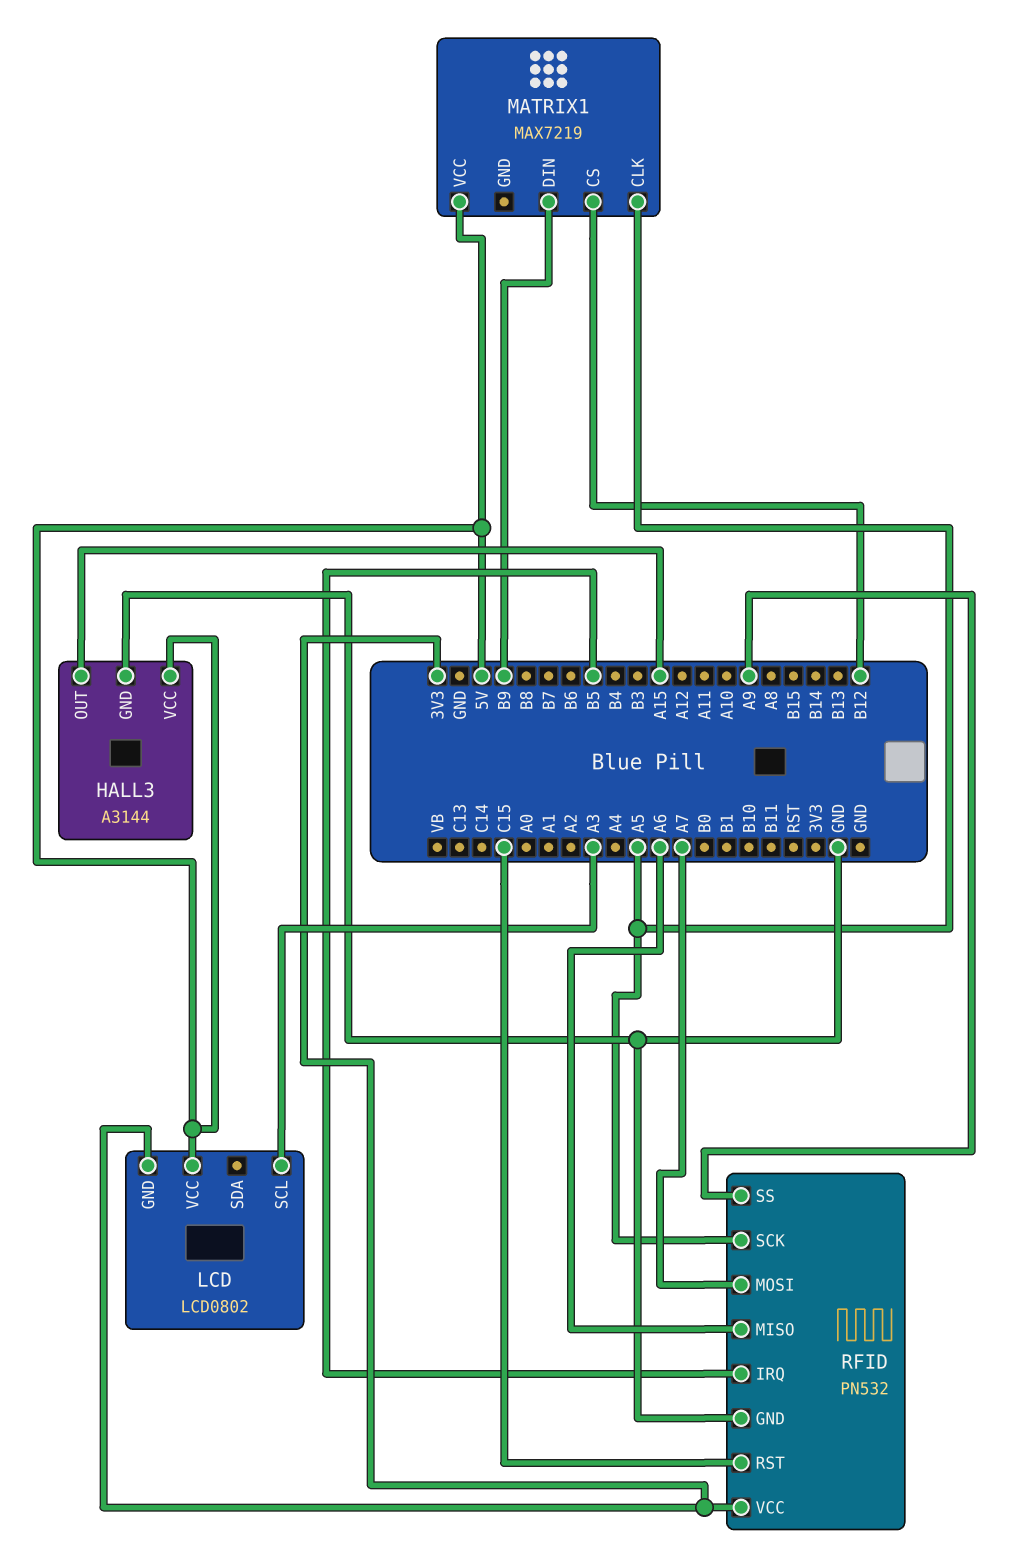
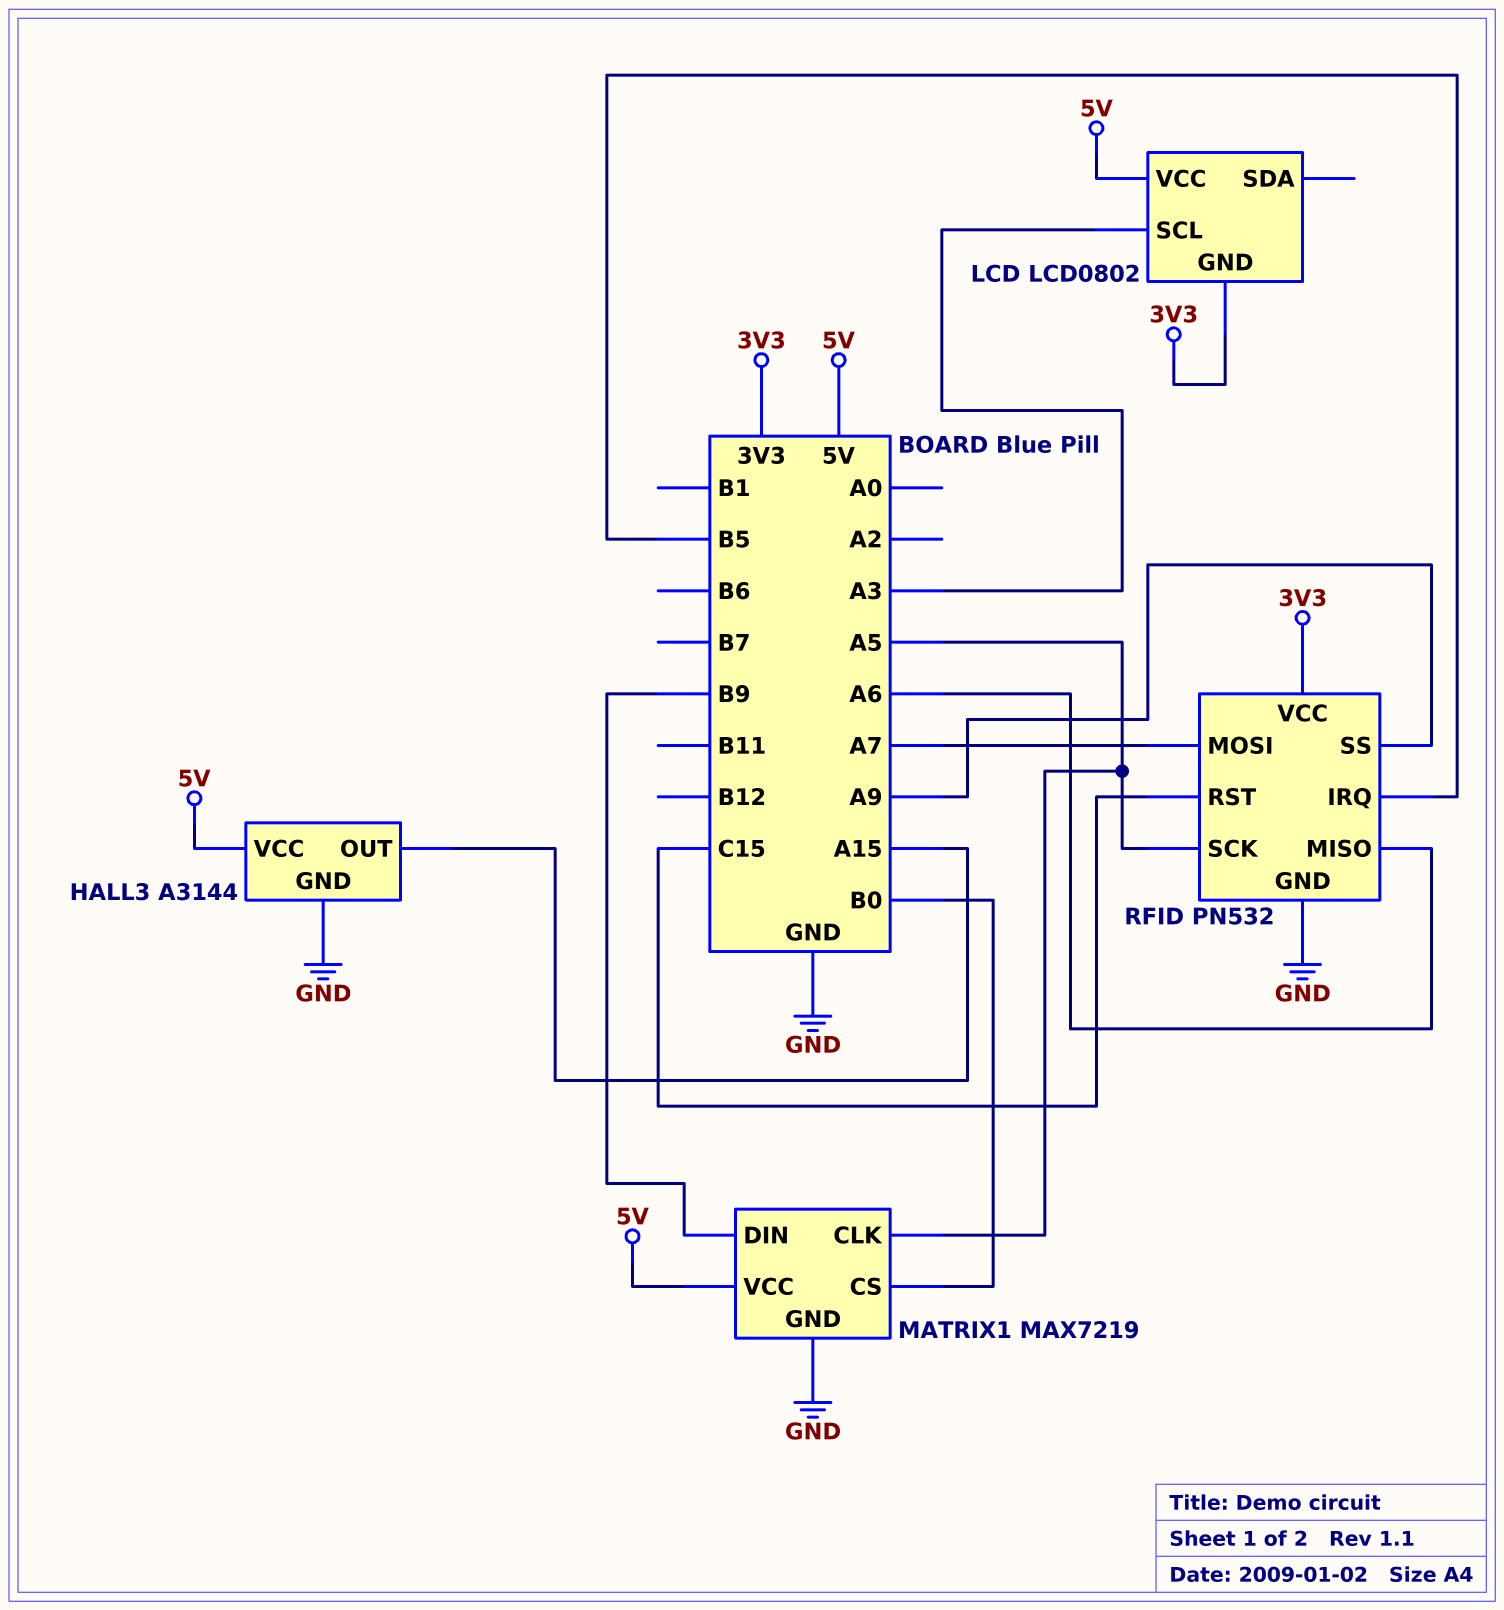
MATRIX1 pin CS: B12 -> B0
MATRIX1 pin GND: none -> GND

